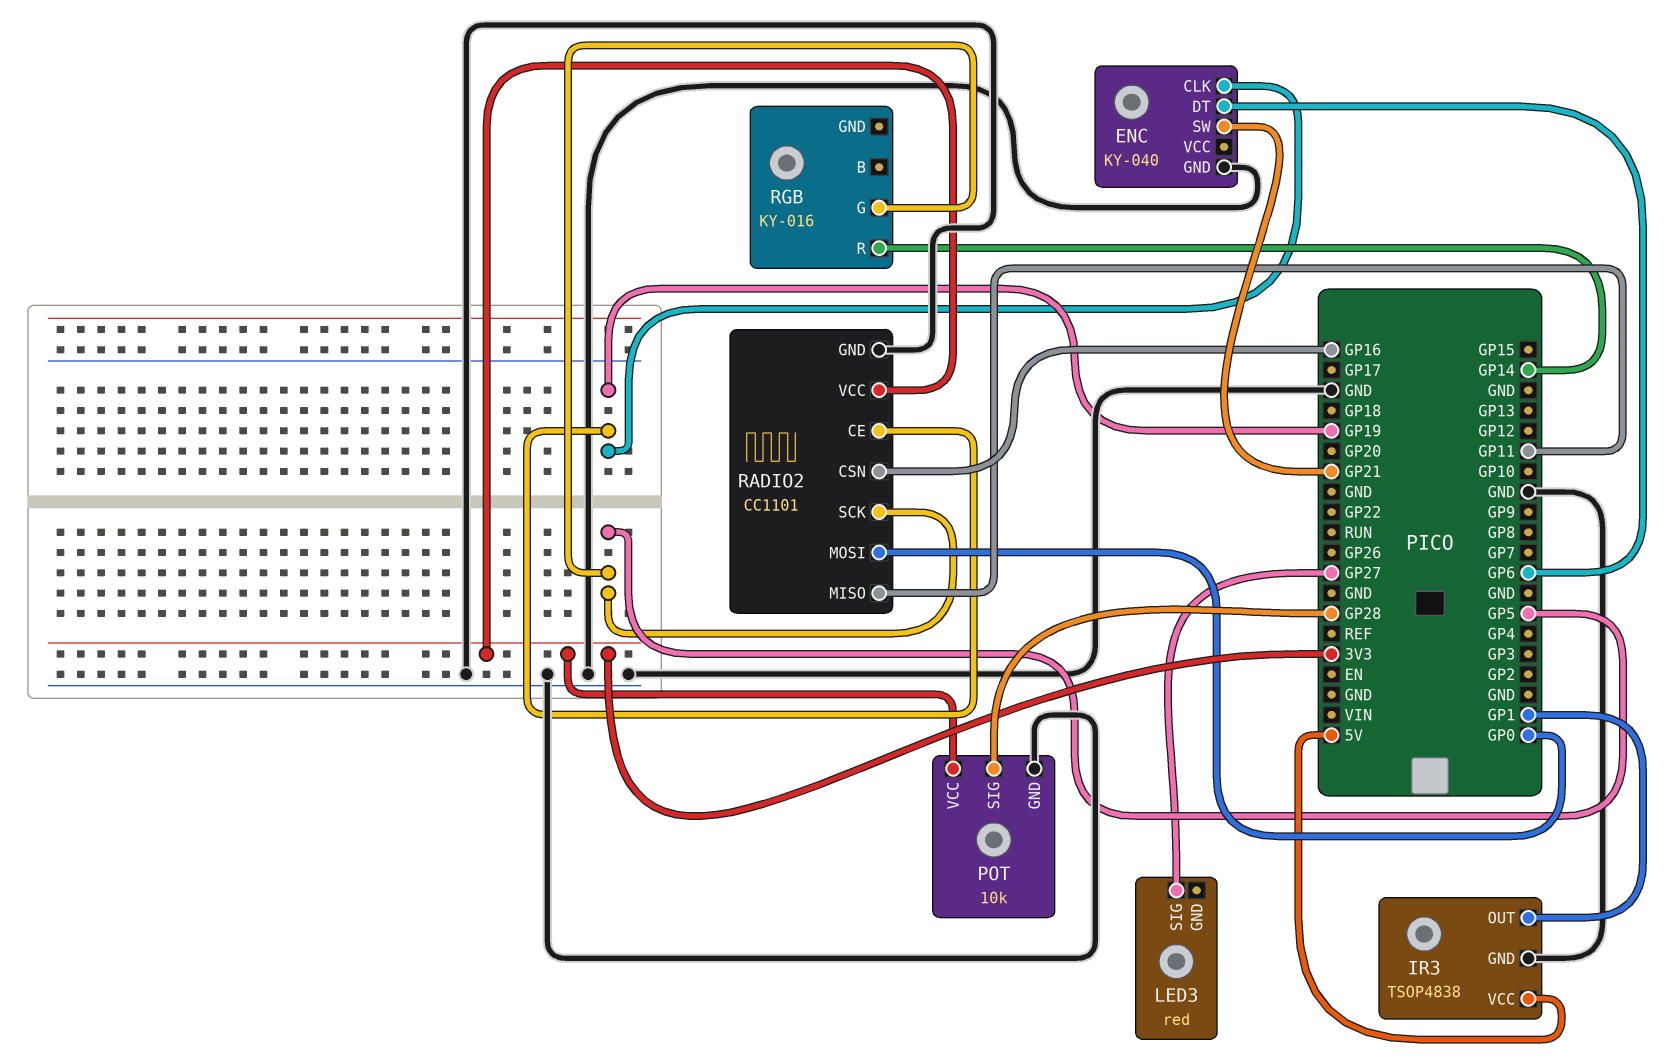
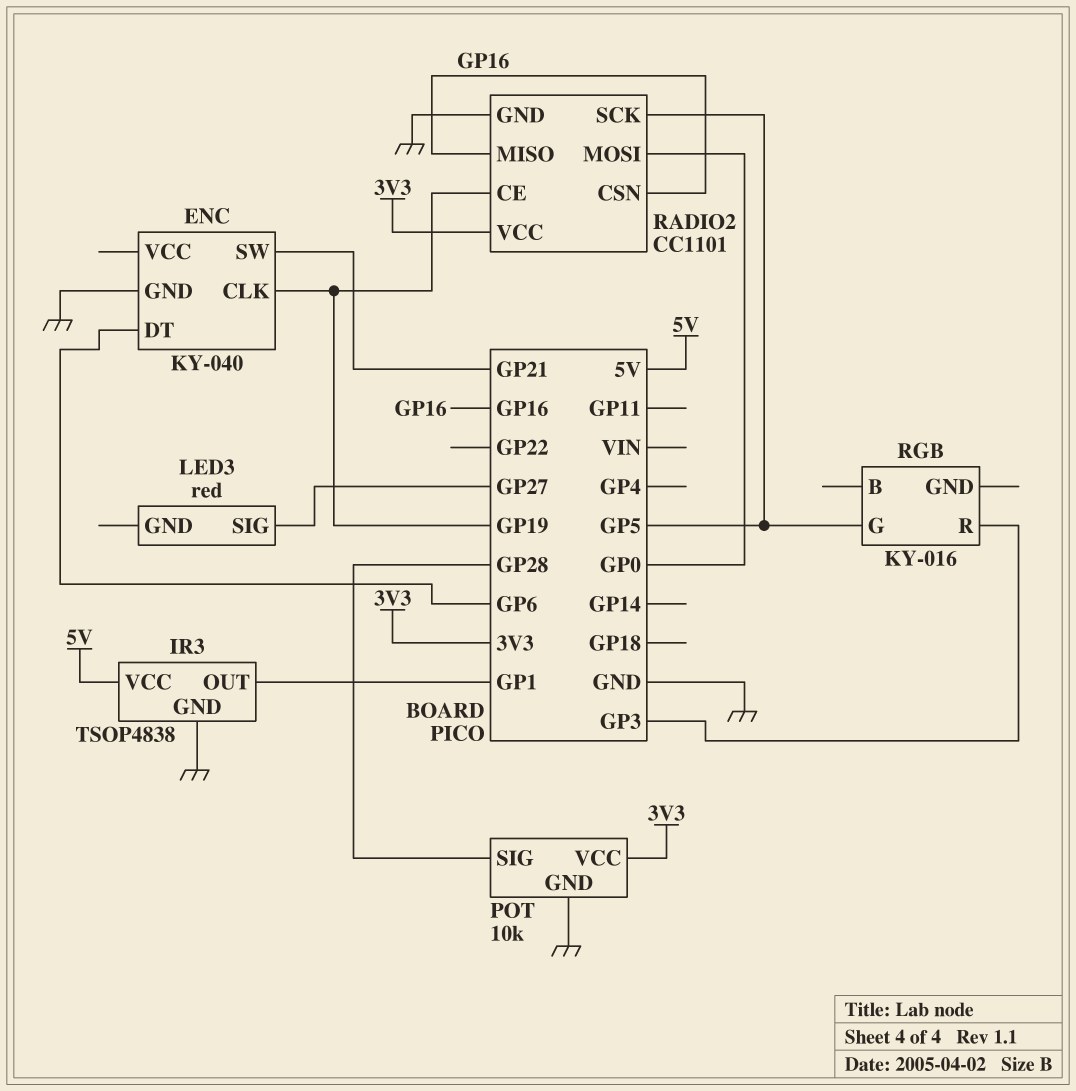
RADIO2 pin MISO: GP11 -> GP16
RGB pin R: GP14 -> GP3

